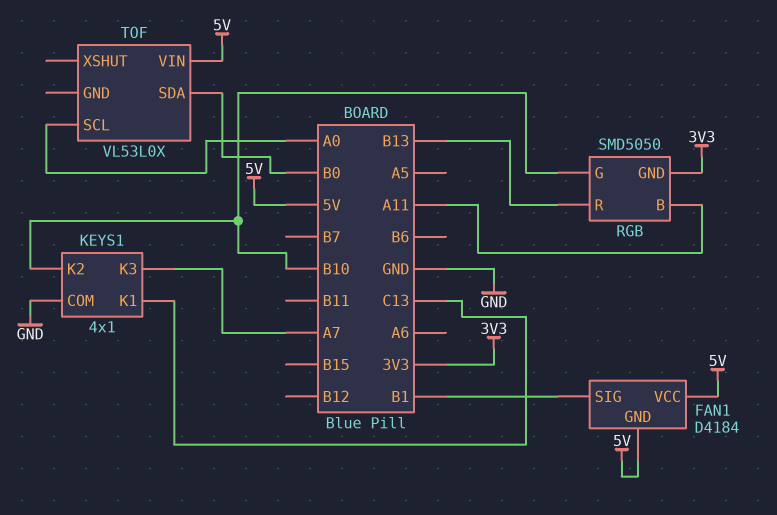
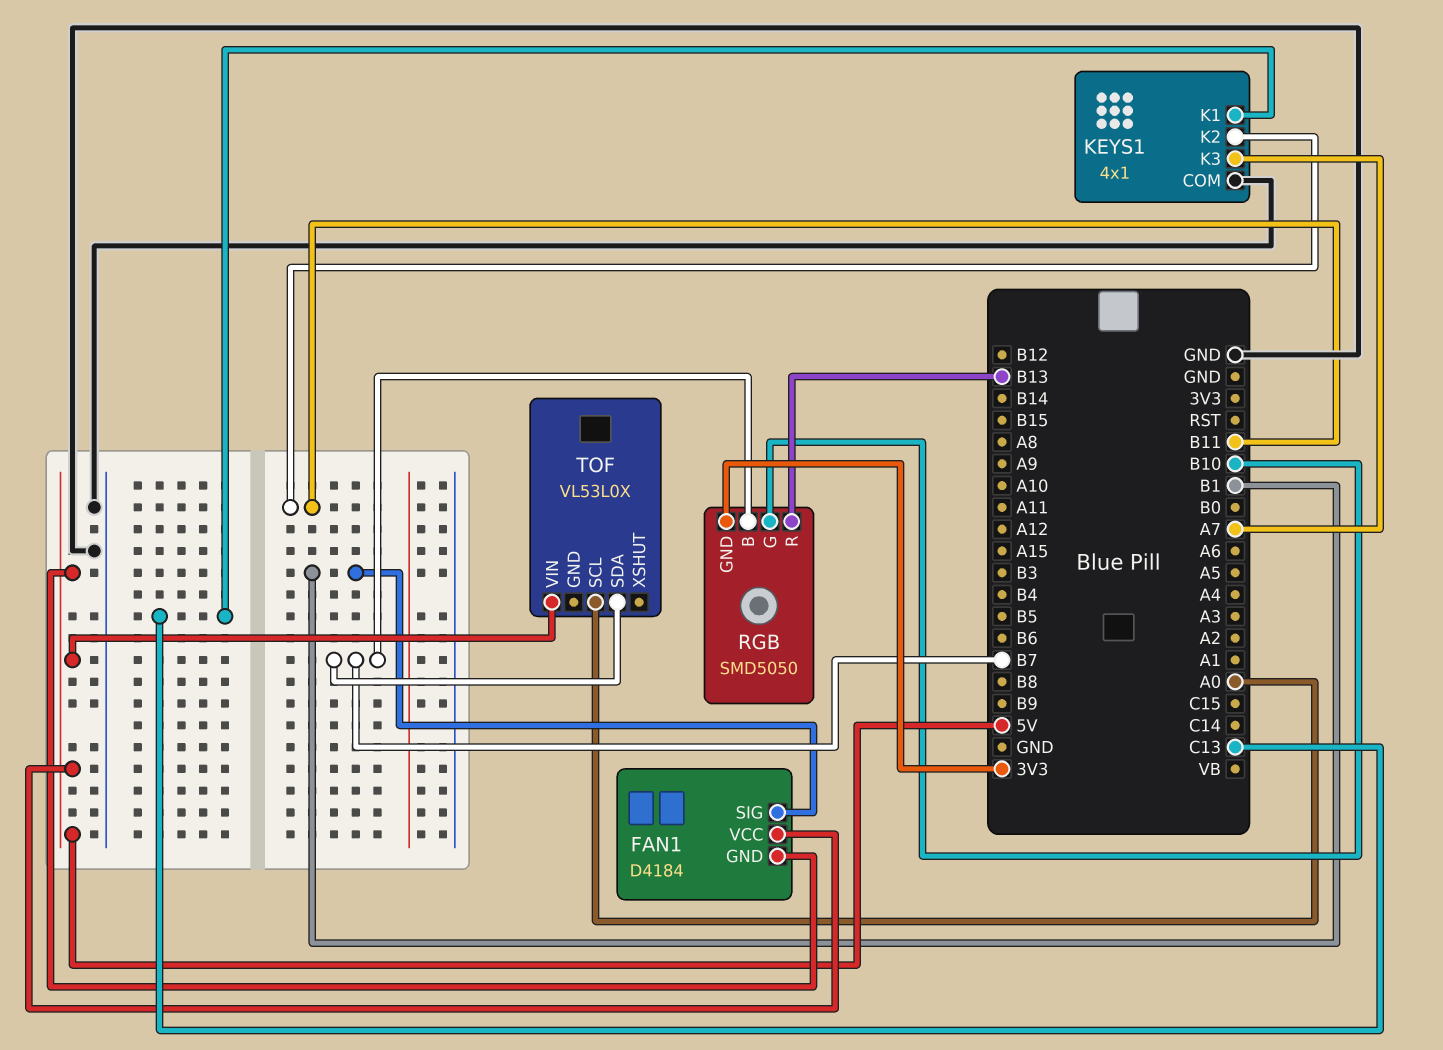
KEYS1 pin K2: B10 -> B11
RGB pin B: A11 -> B7
TOF pin SDA: B0 -> B7

